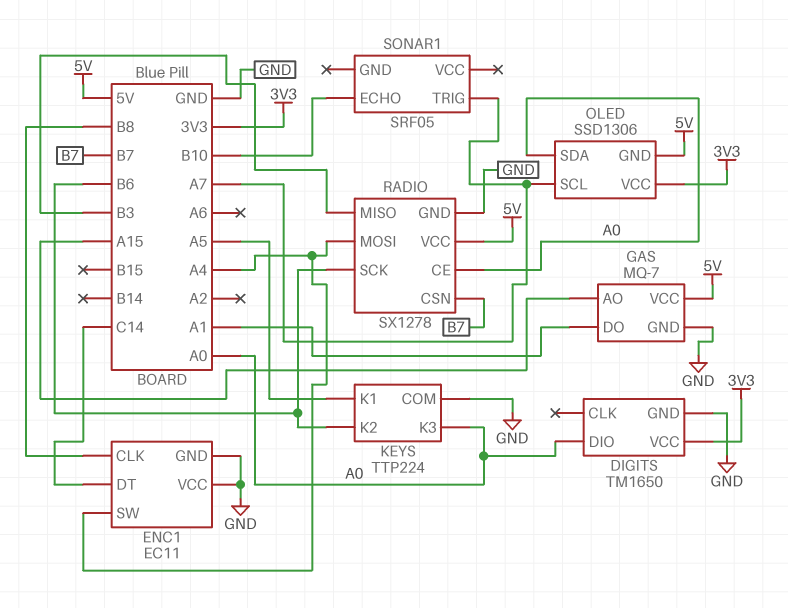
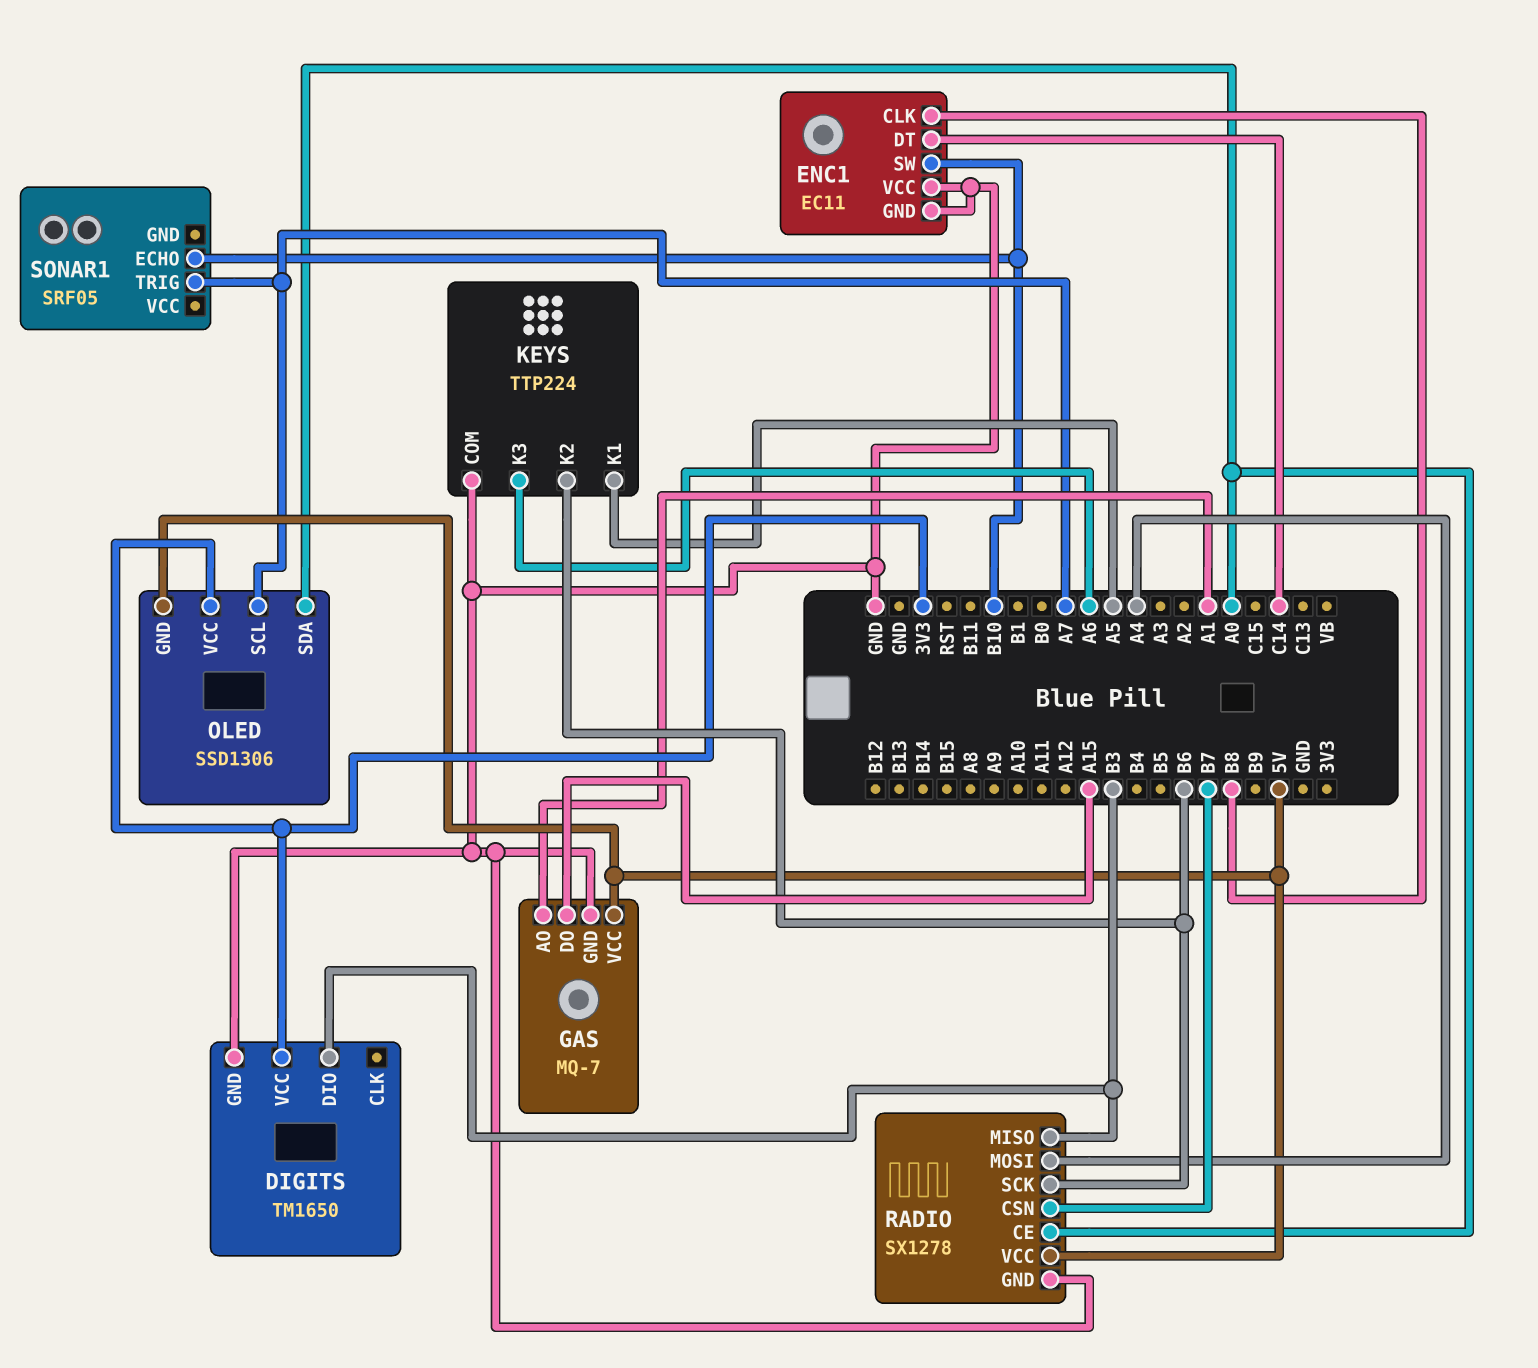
DIGITS pin DIO: A0 -> B3
ENC1 pin SW: A4 -> B10
GAS pin AO: A15 -> A1
GAS pin DO: A1 -> A15
KEYS pin K3: A0 -> A6

